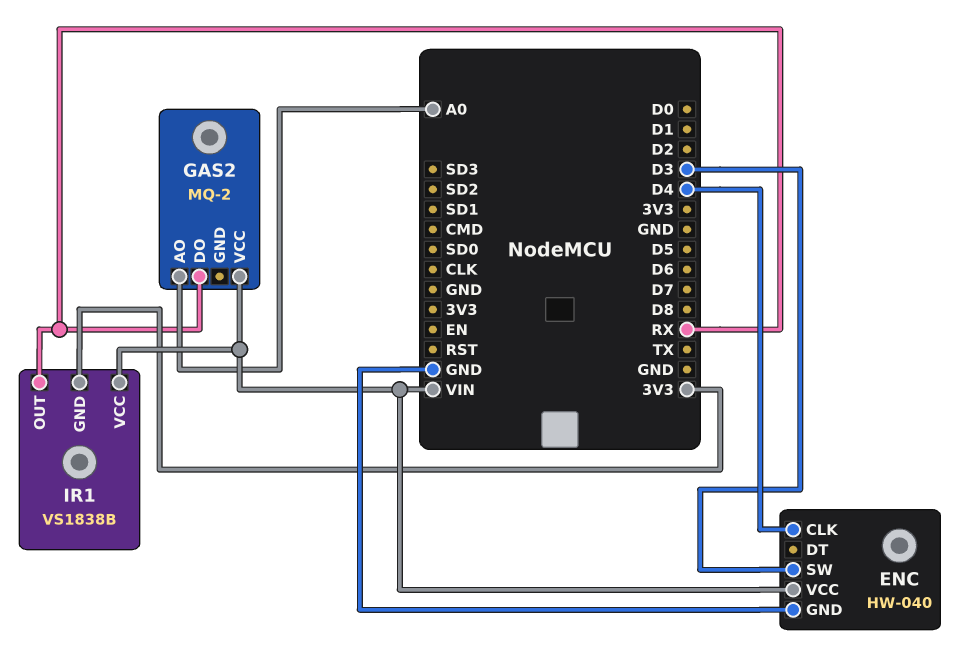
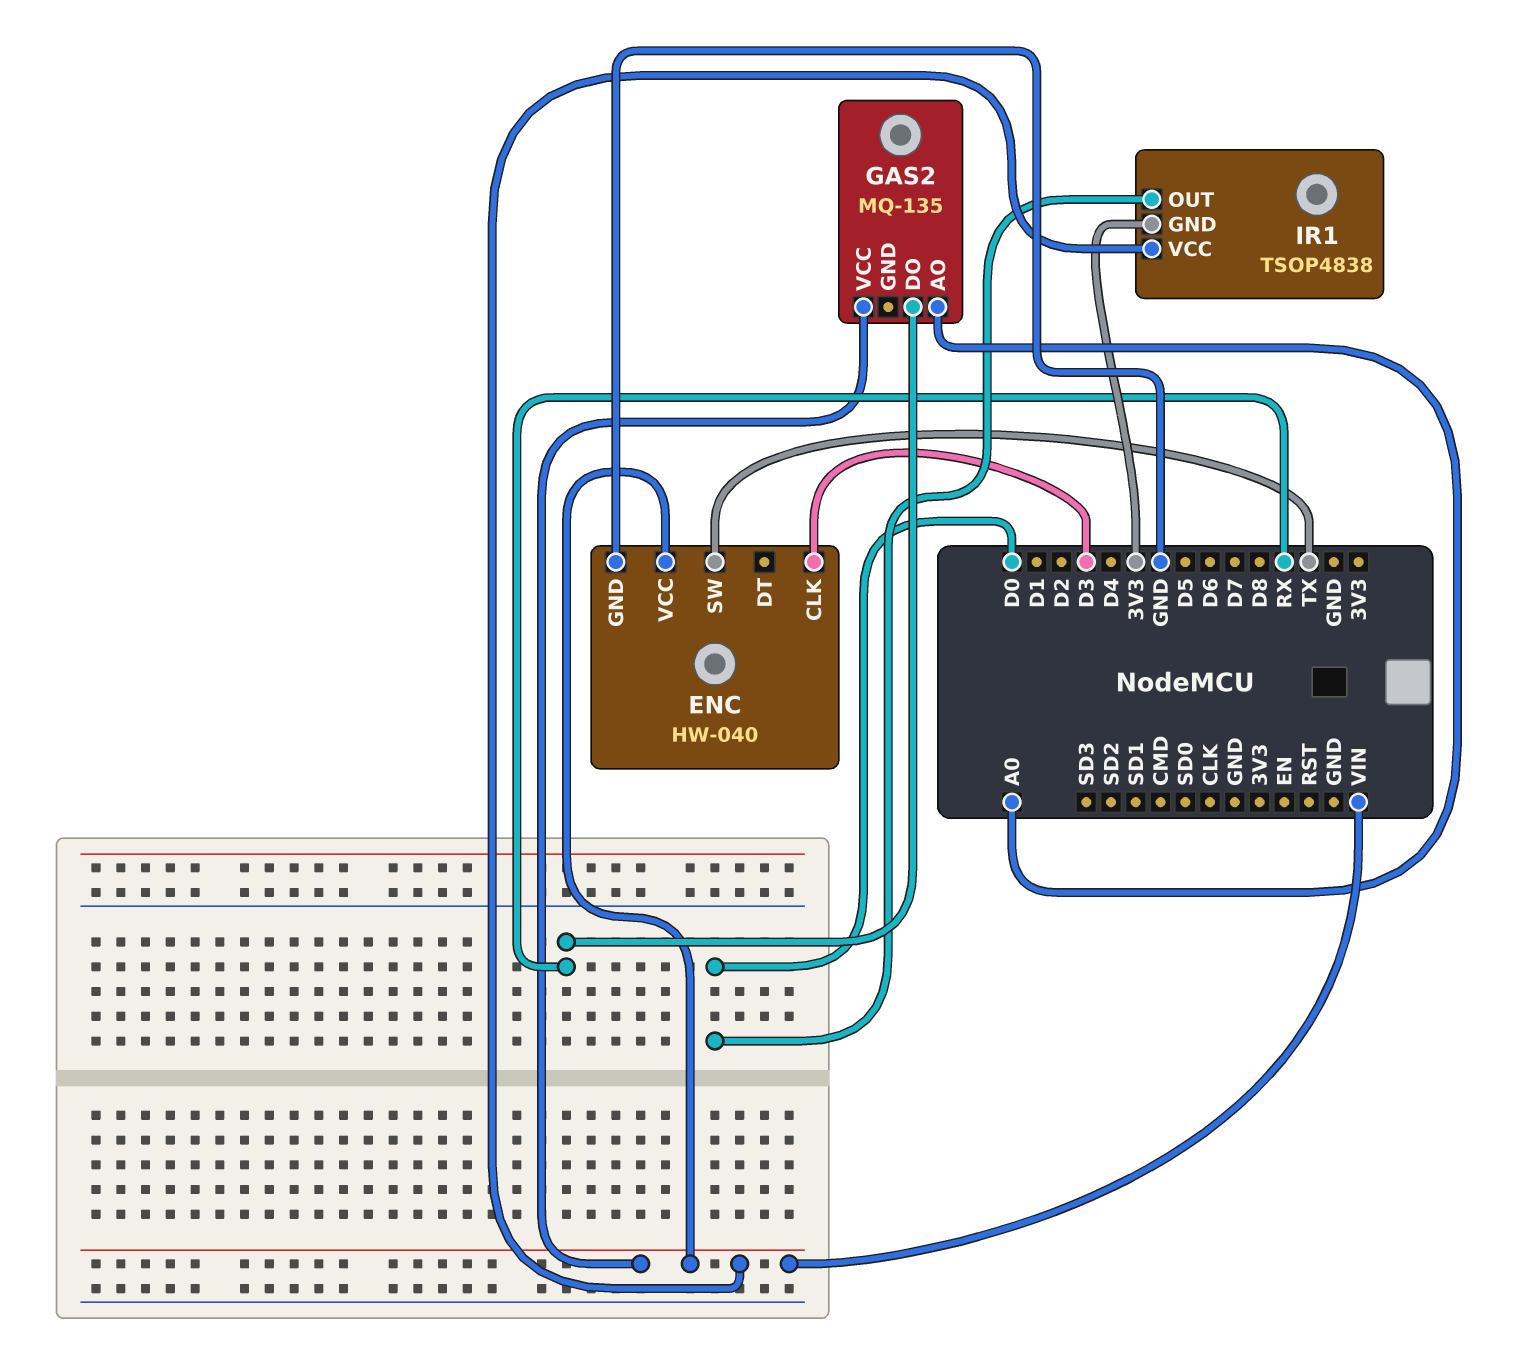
ENC pin CLK: D4 -> D3
ENC pin SW: D3 -> TX
GAS2: MQ-2 -> MQ-135
IR1: VS1838B -> TSOP4838
IR1 pin OUT: RX -> D0

